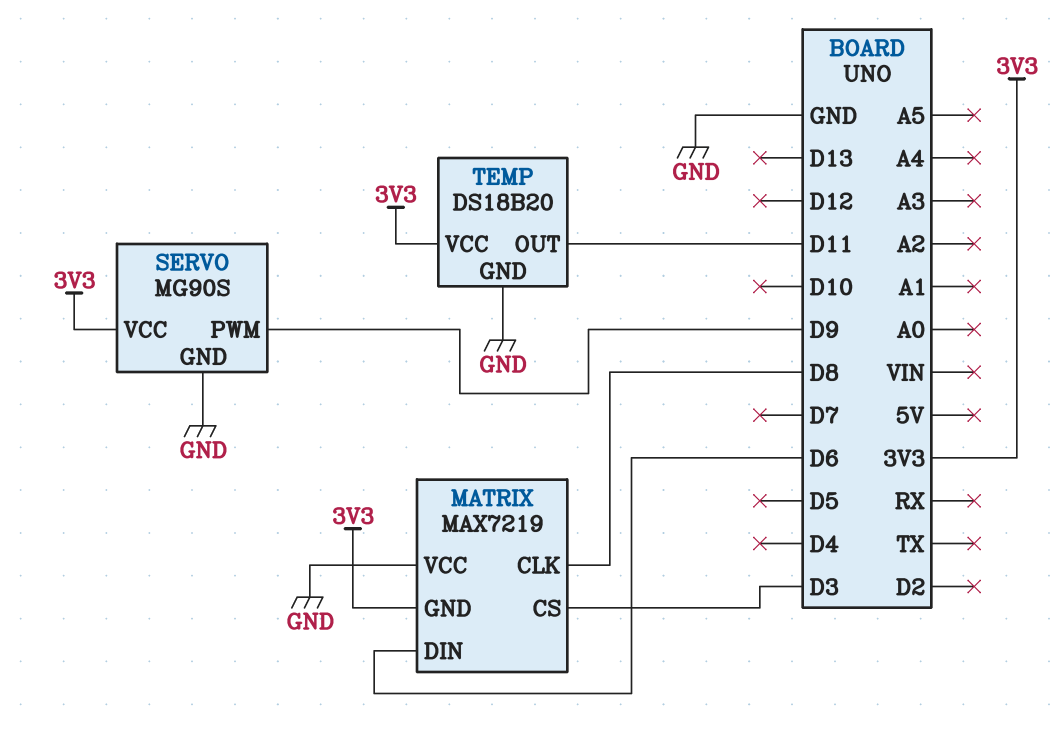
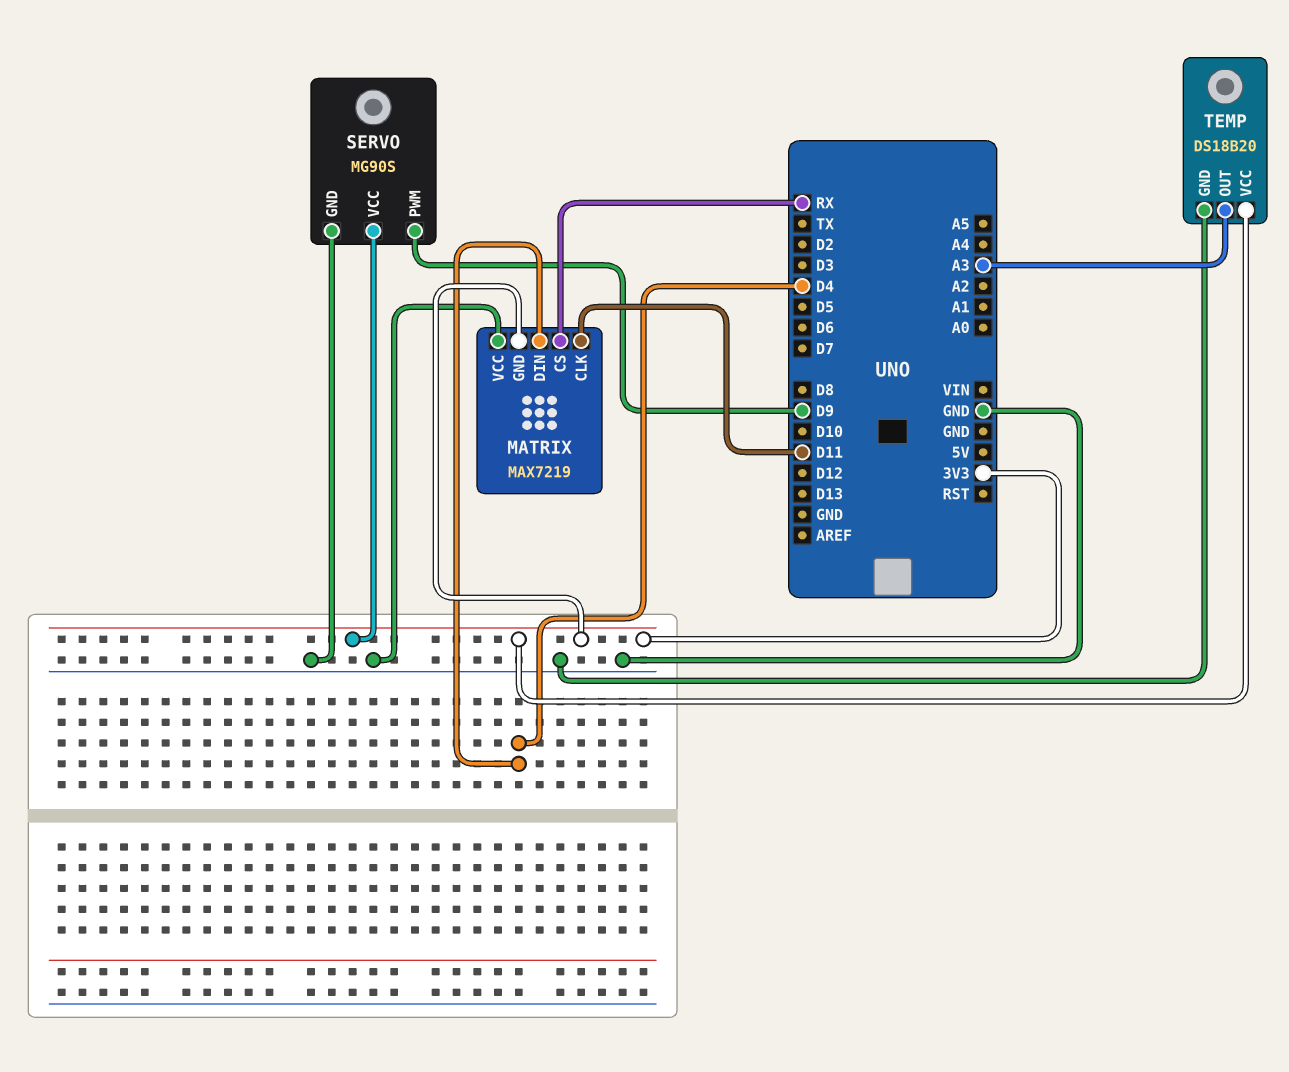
MATRIX pin CLK: D8 -> D11
MATRIX pin CS: D3 -> RX
MATRIX pin DIN: D6 -> D4
TEMP pin OUT: D11 -> A3

